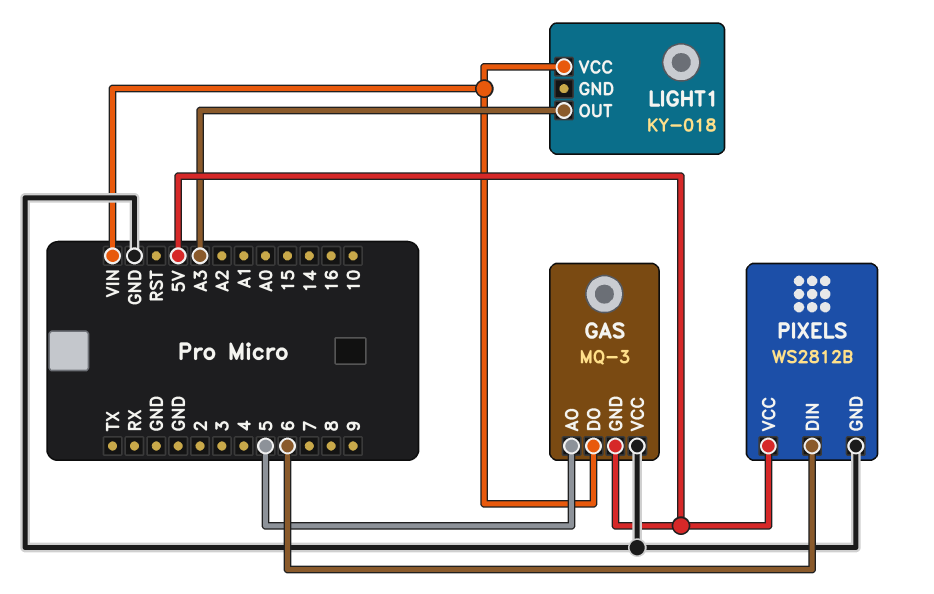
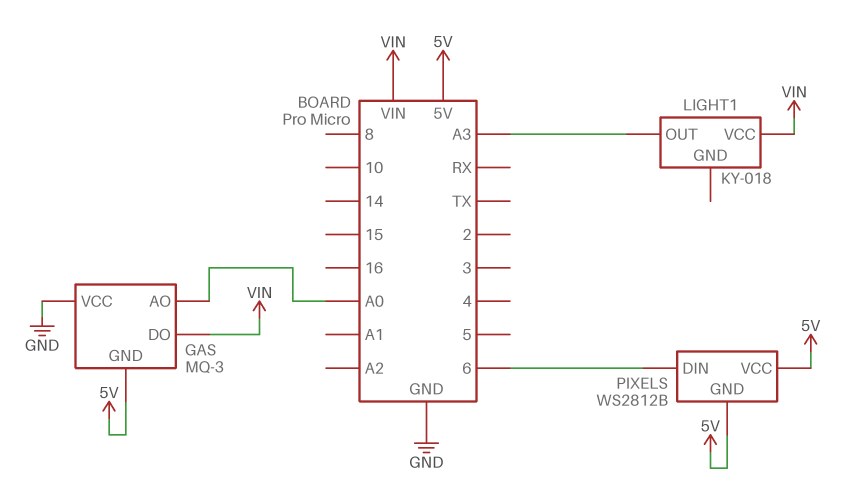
GAS pin AO: 5 -> A0
PIXELS pin GND: GND -> 5V

